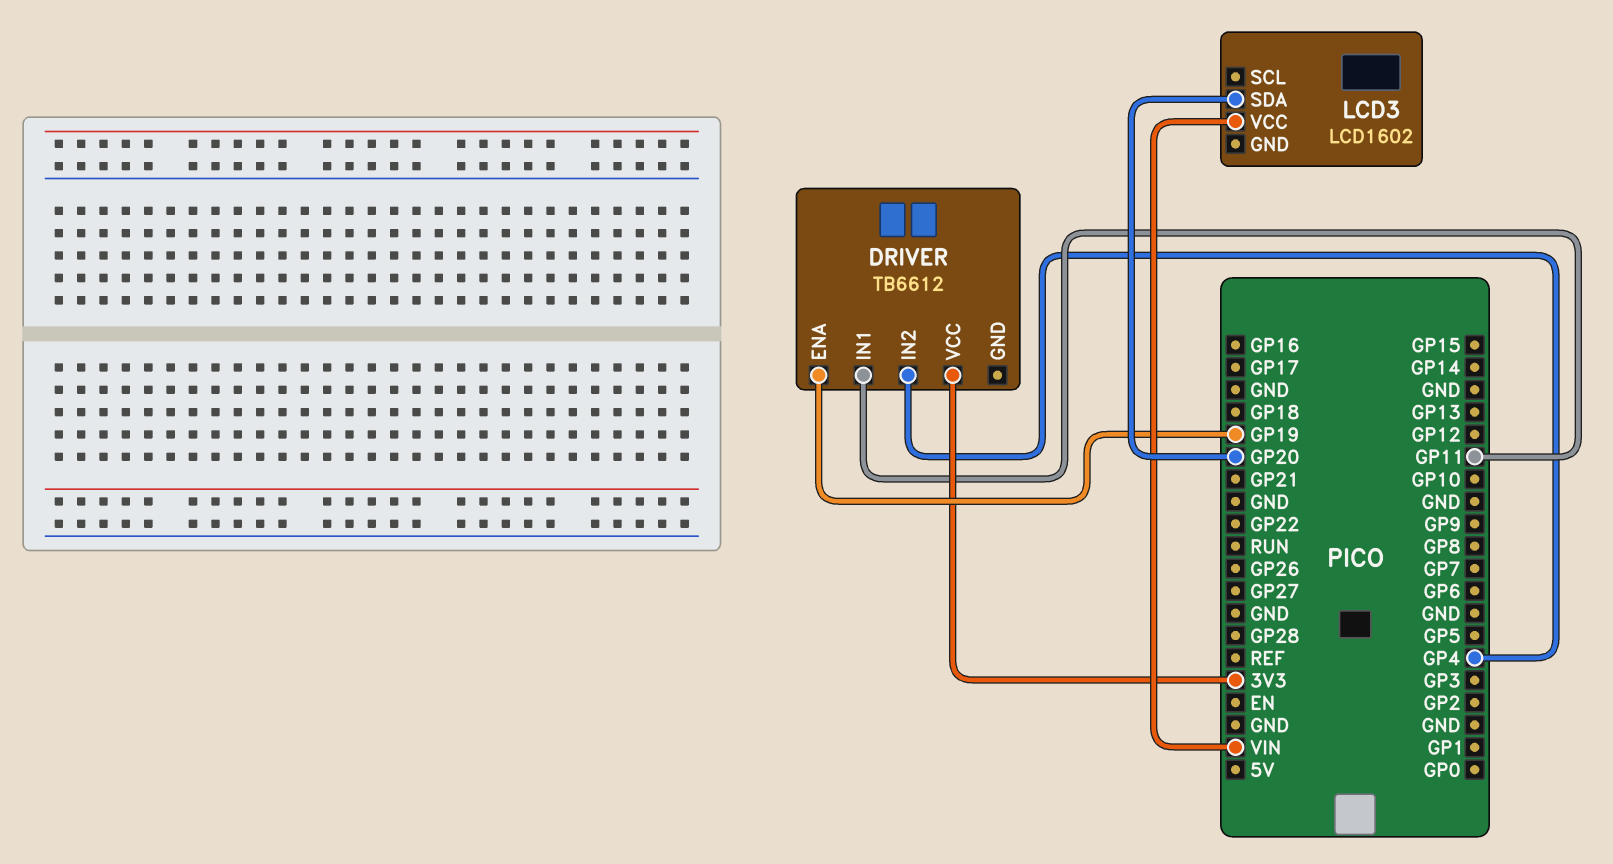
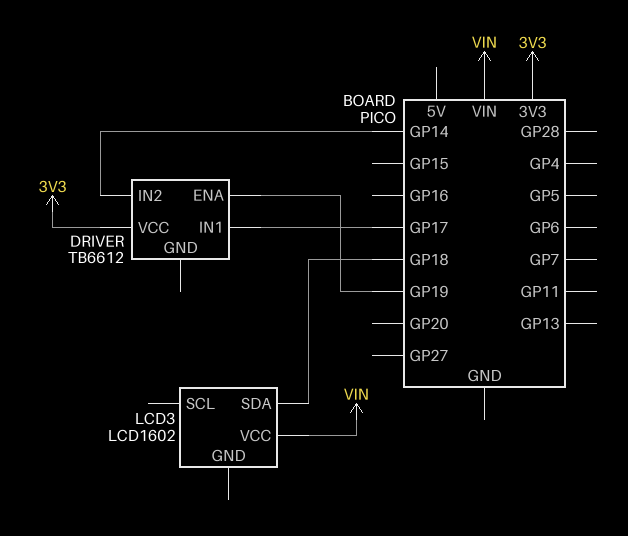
DRIVER pin IN1: GP11 -> GP17
DRIVER pin IN2: GP4 -> GP14
LCD3 pin SDA: GP20 -> GP18

